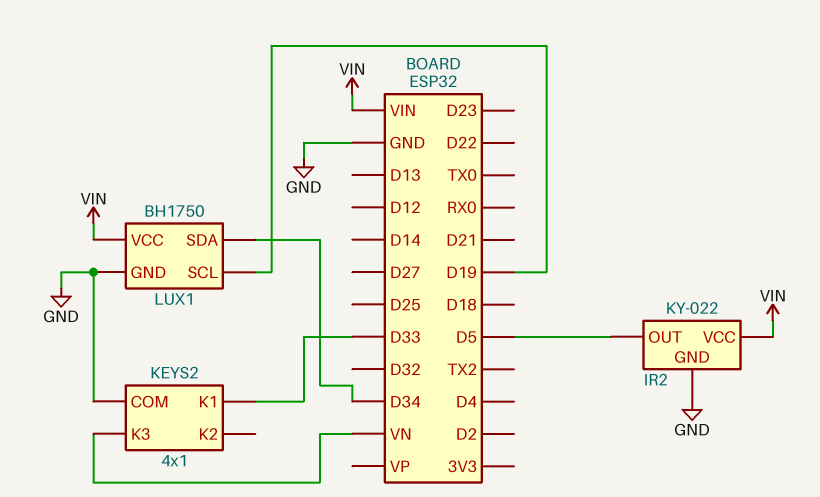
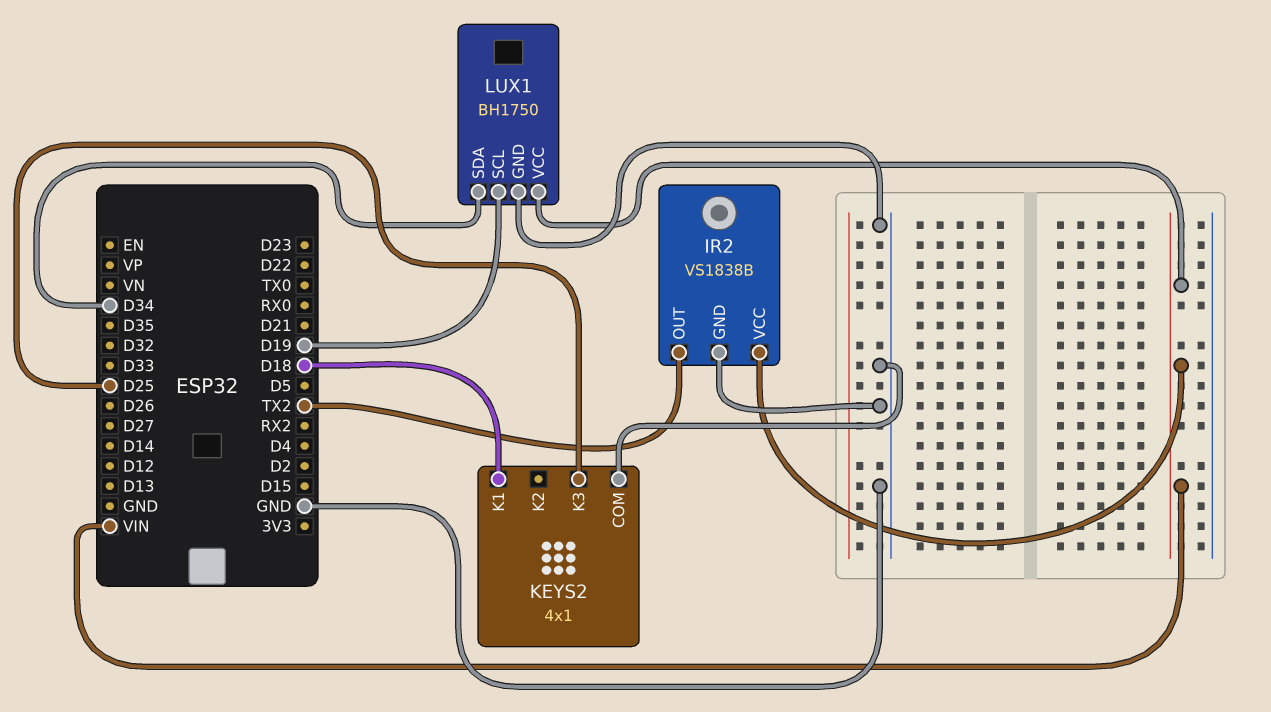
IR2: KY-022 -> VS1838B
IR2 pin OUT: D5 -> TX2
KEYS2 pin K1: D33 -> D18
KEYS2 pin K3: VN -> D25

